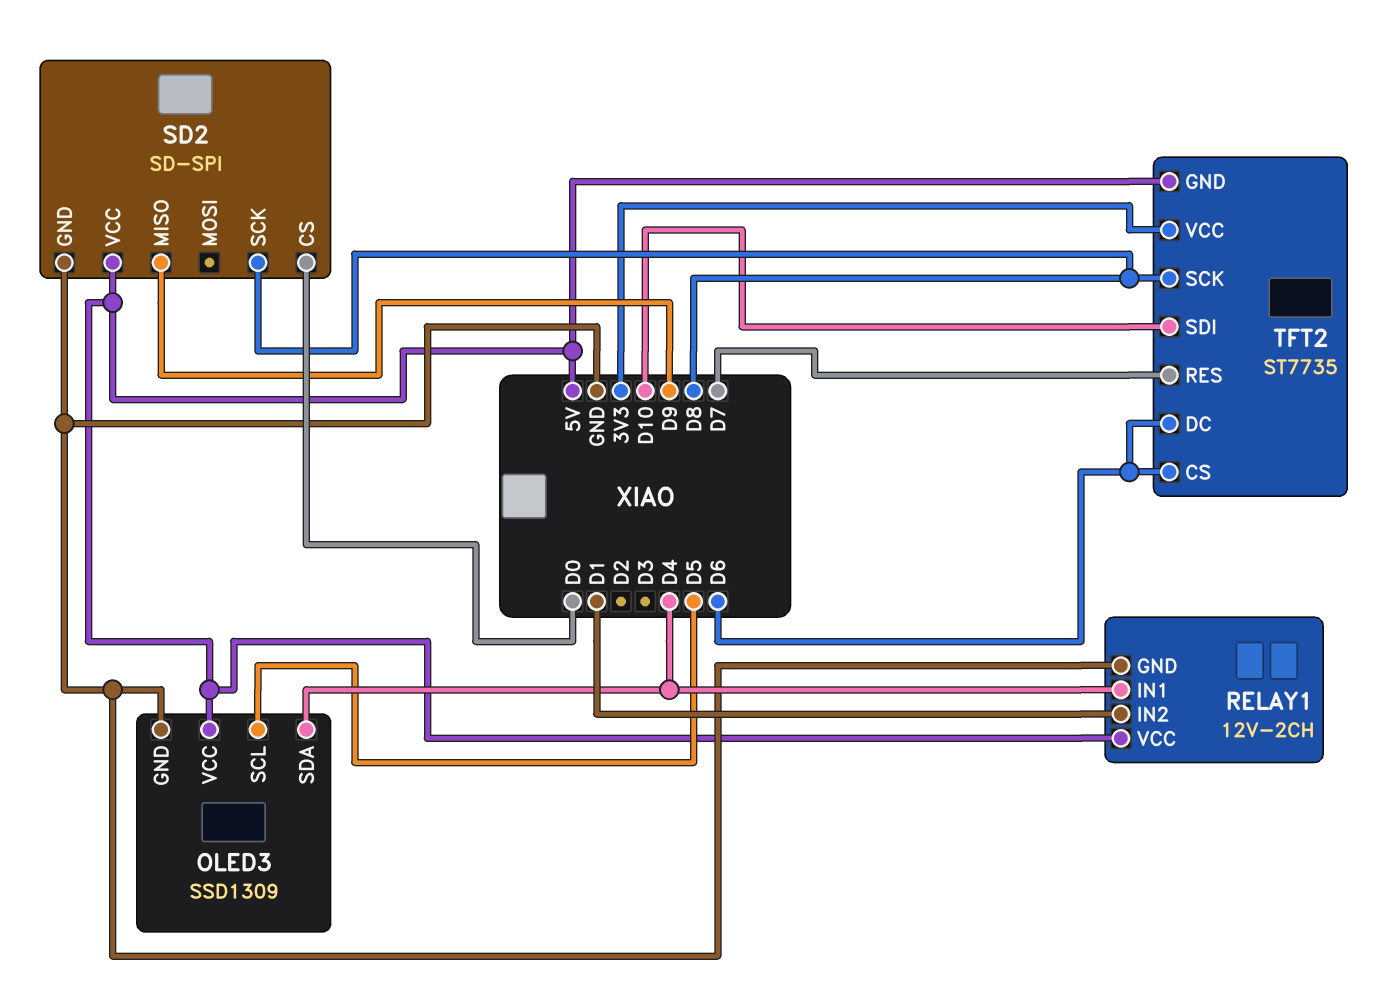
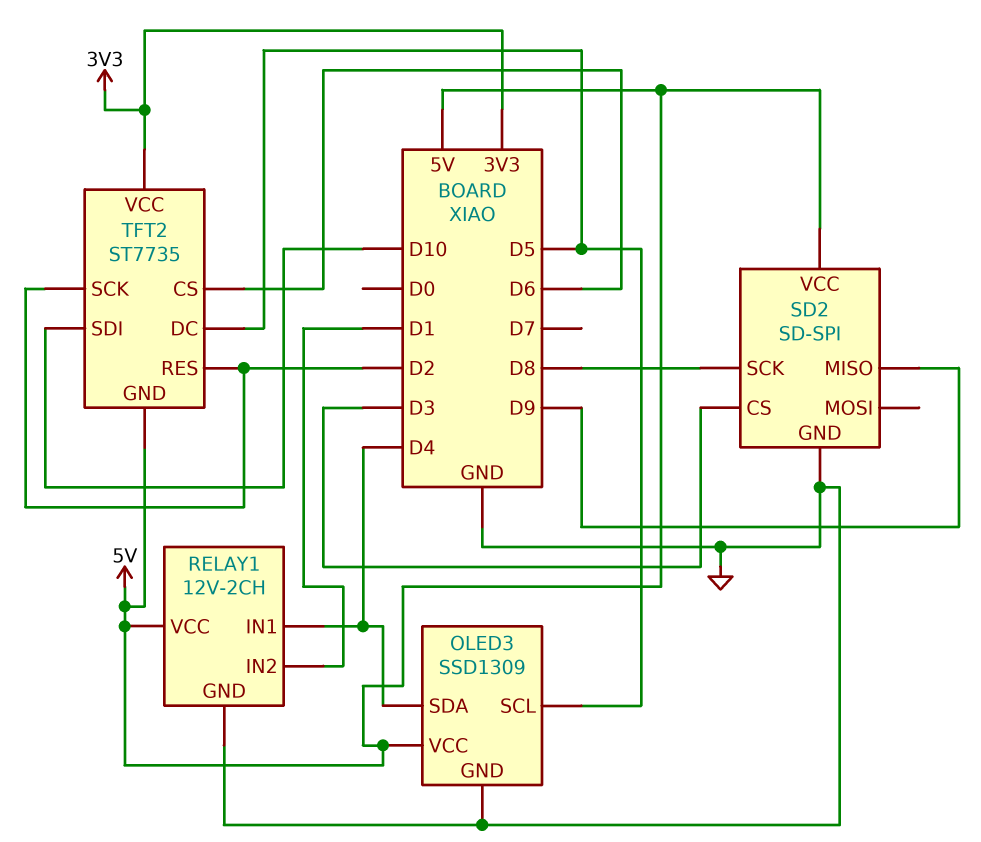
SD2 pin CS: D0 -> D3
TFT2 pin DC: D6 -> D5
TFT2 pin RES: D7 -> D2
TFT2 pin SCK: D8 -> D2

